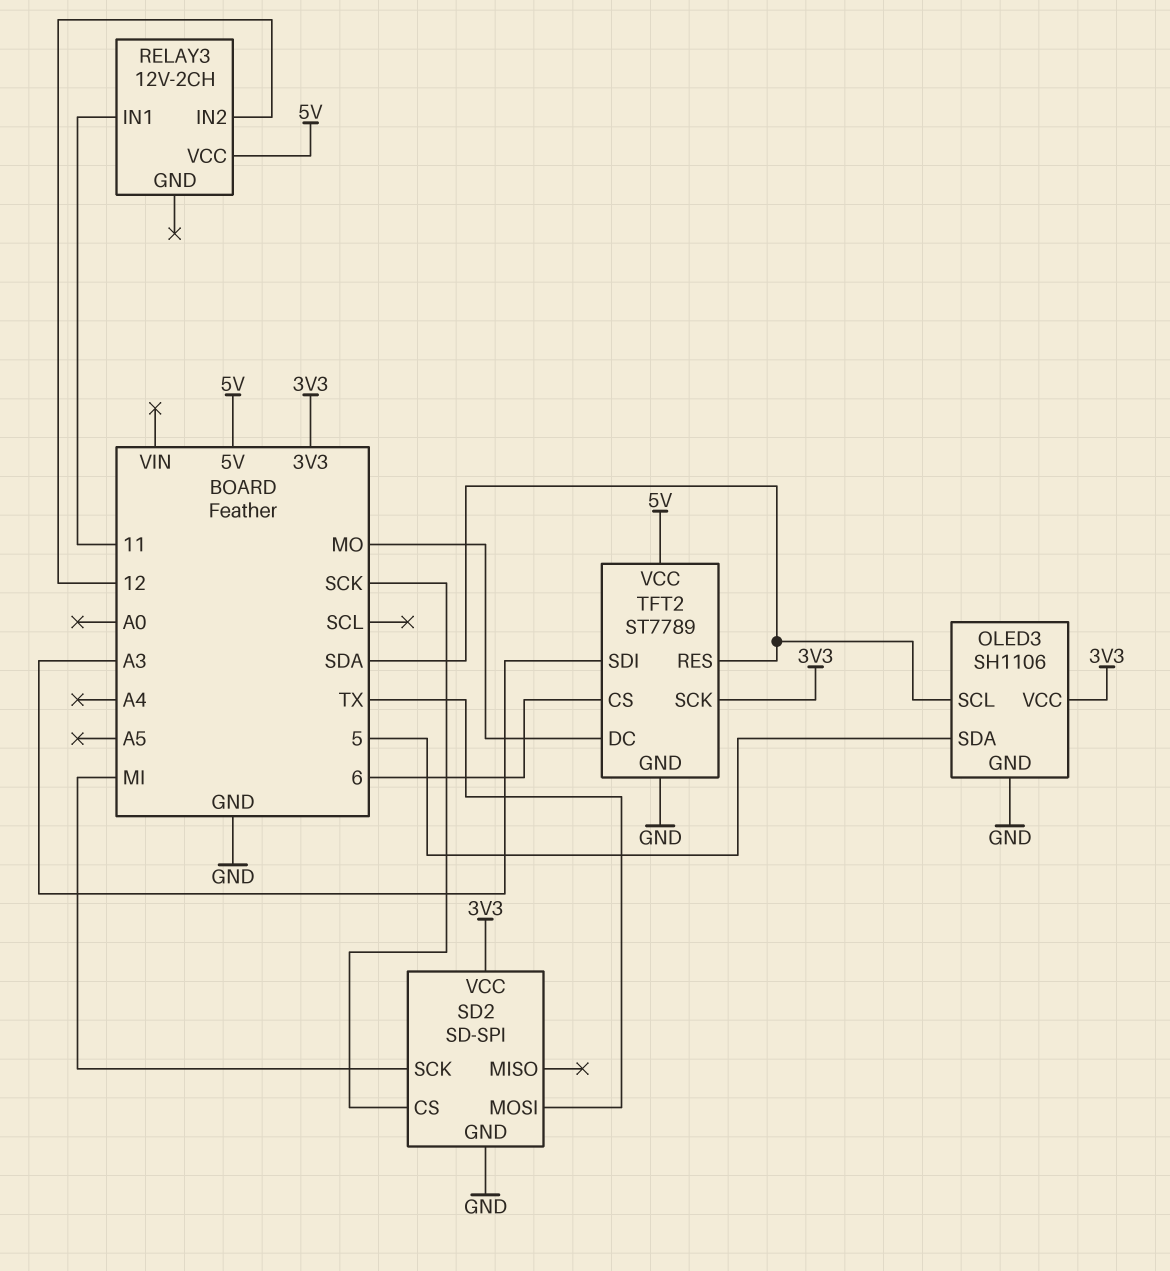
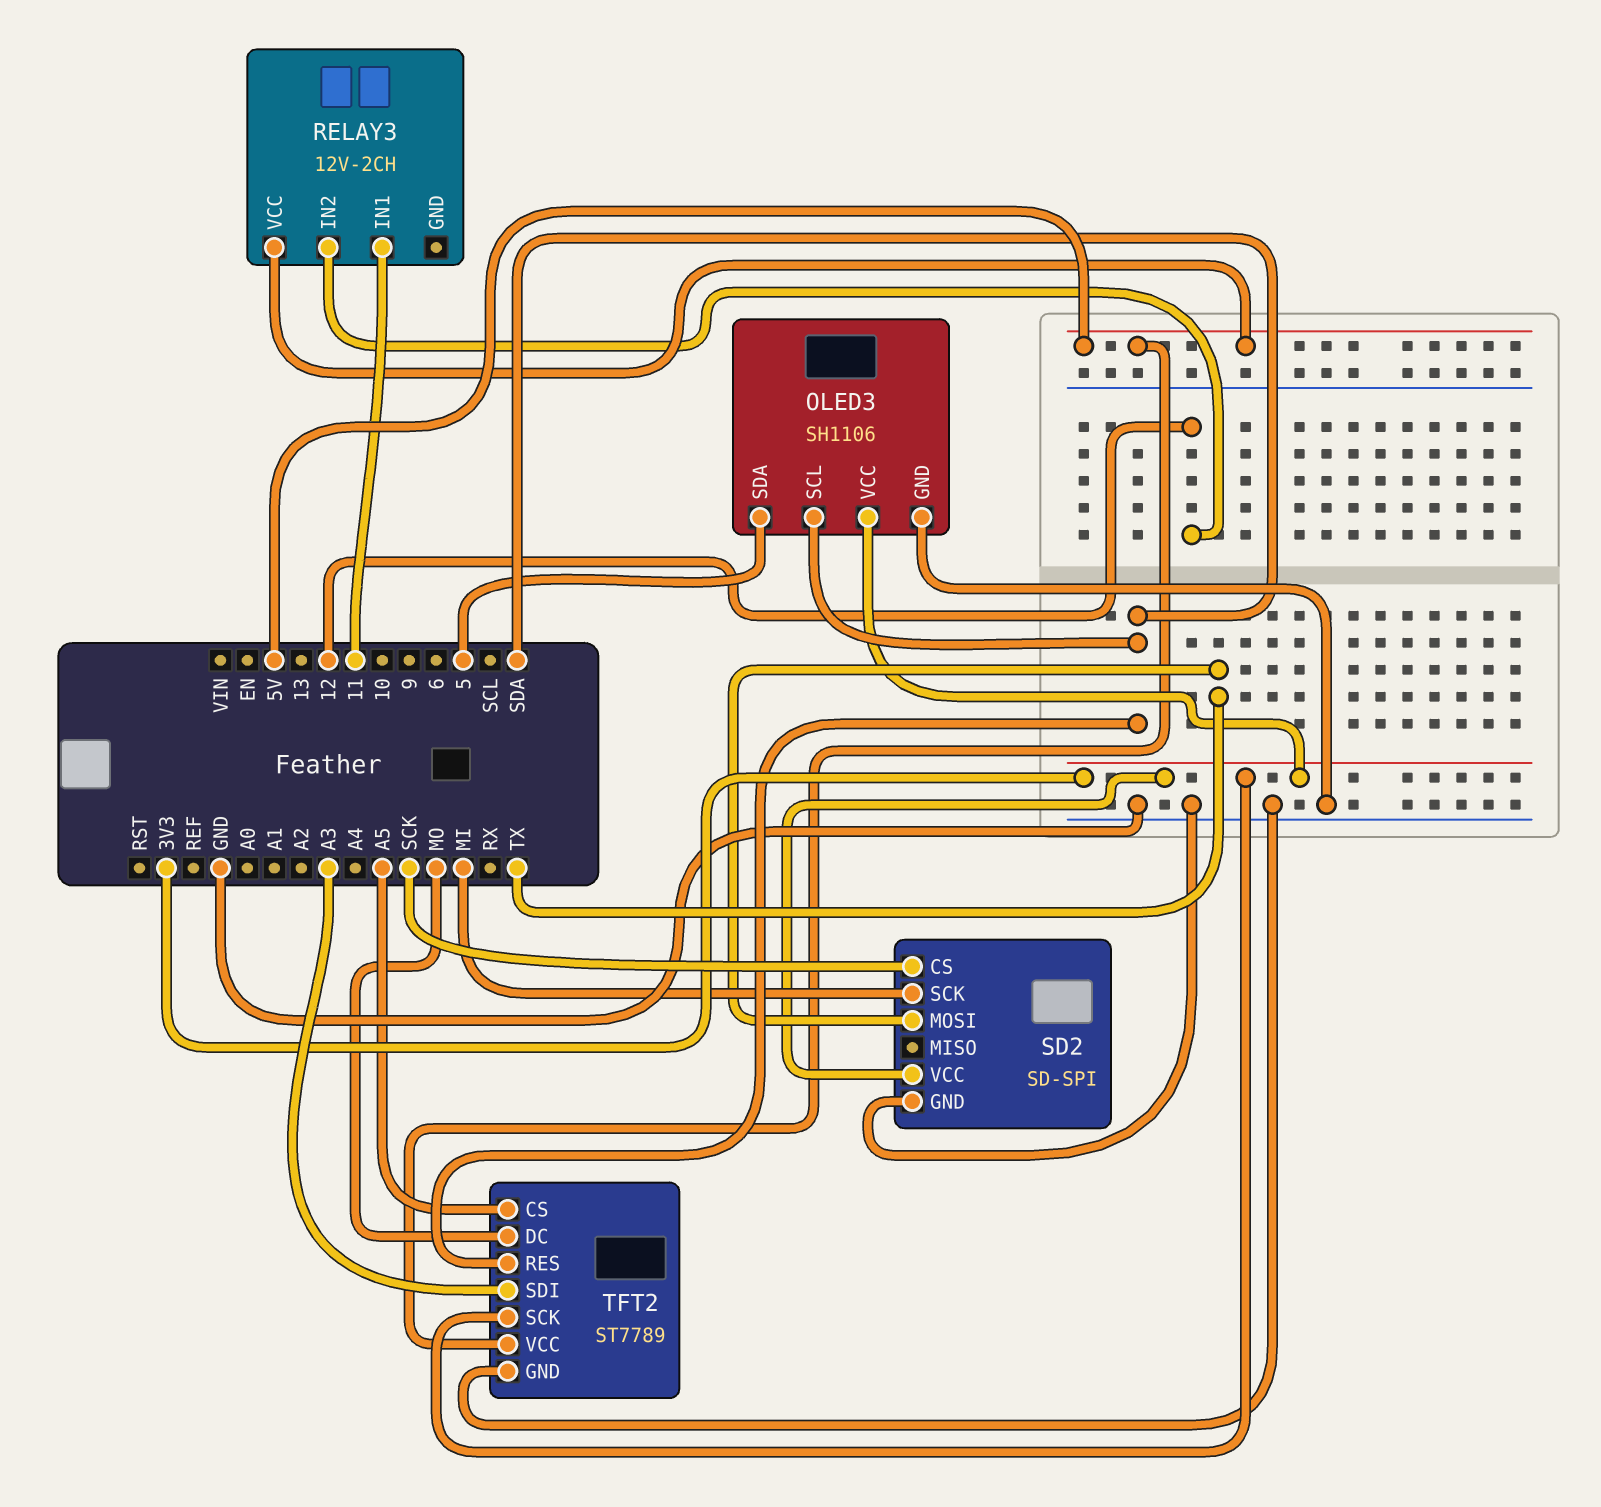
TFT2 pin CS: 6 -> A5

